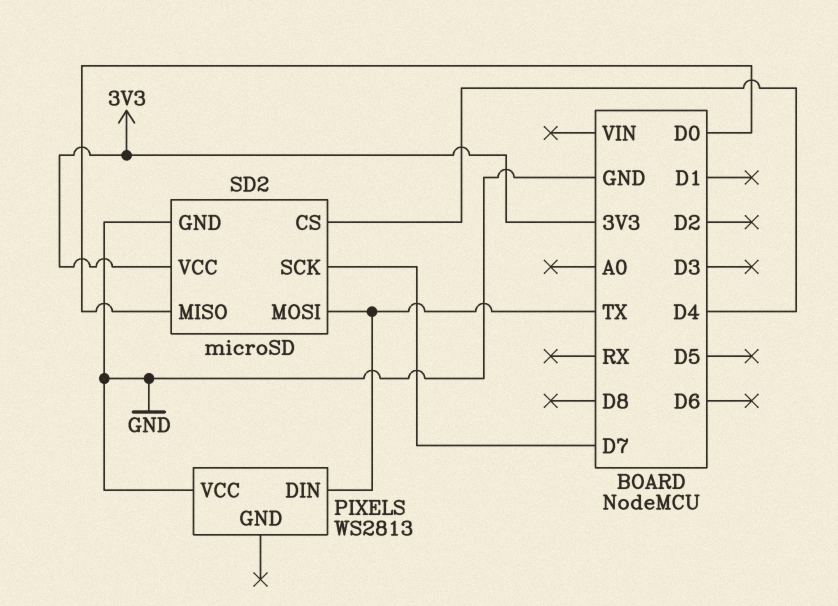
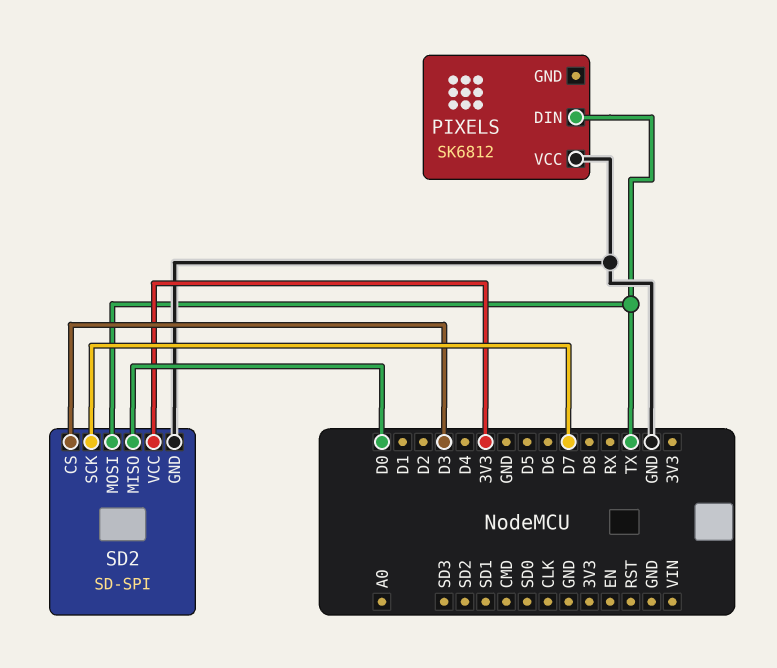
PIXELS: WS2813 -> SK6812
SD2: microSD -> SD-SPI
SD2 pin CS: D4 -> D3

